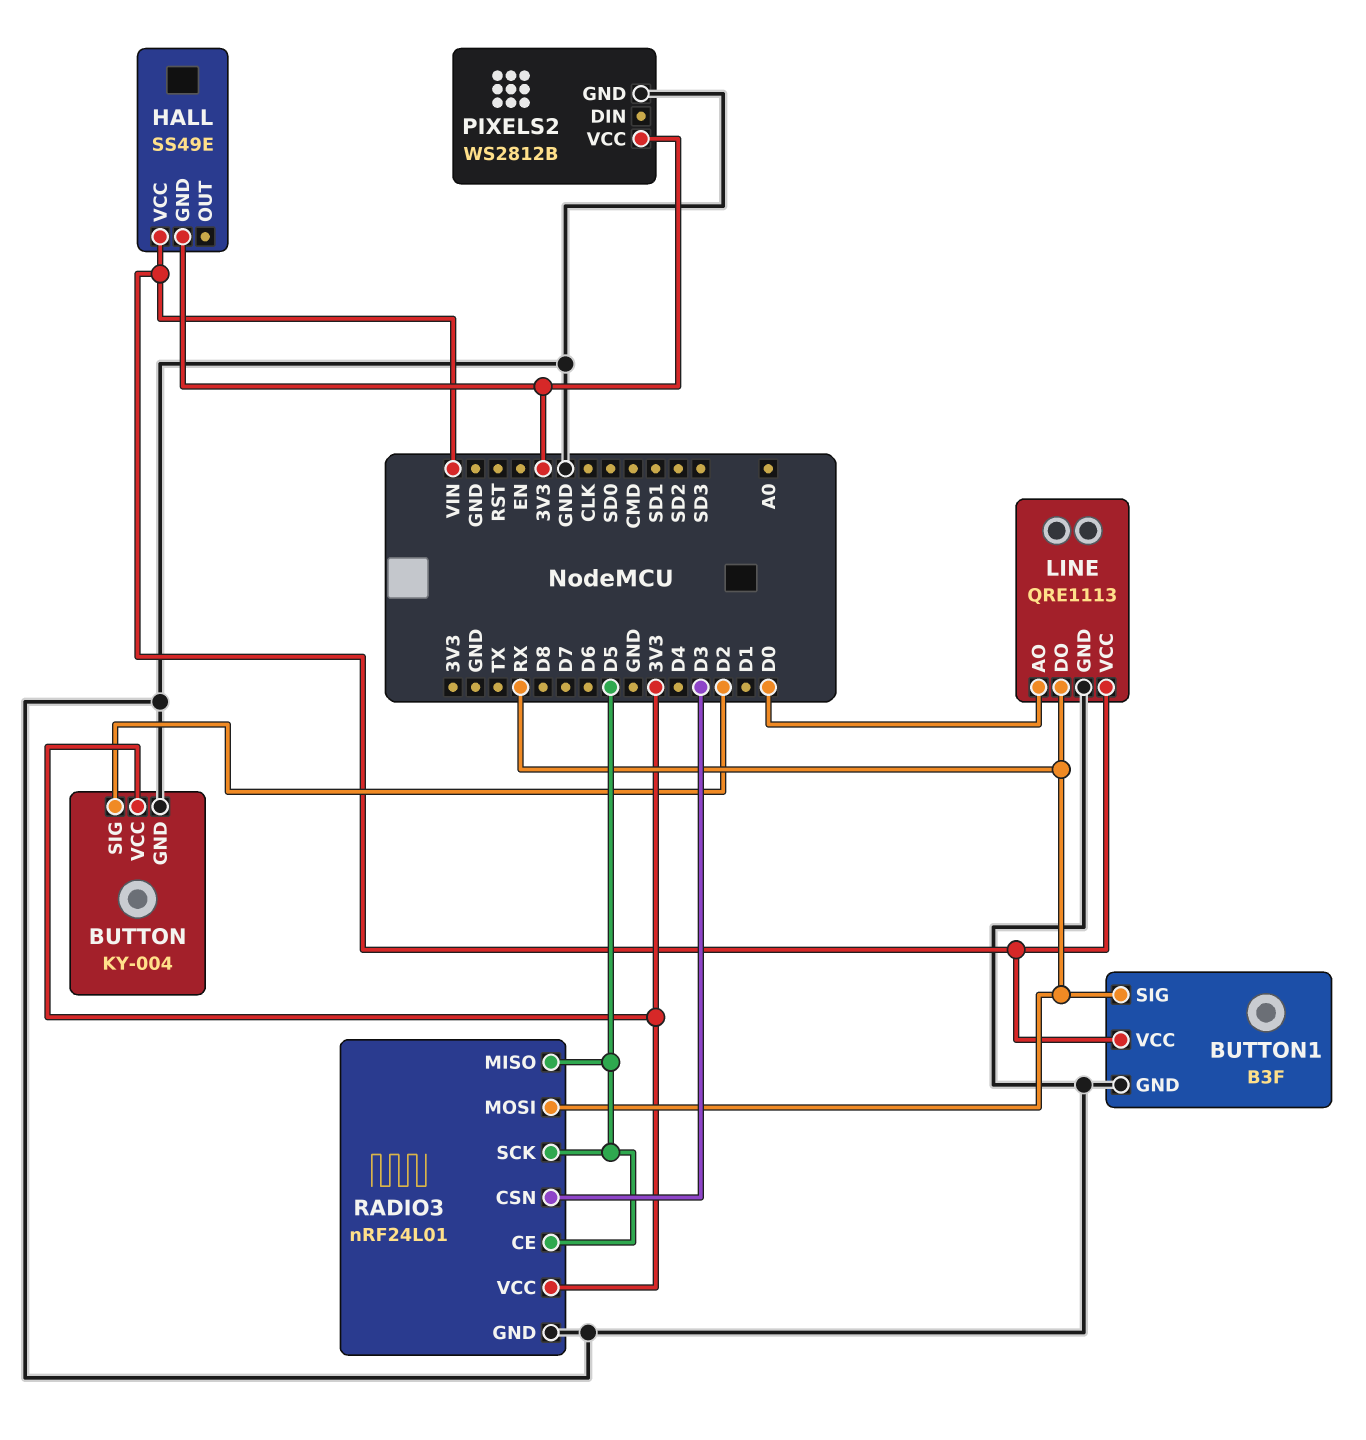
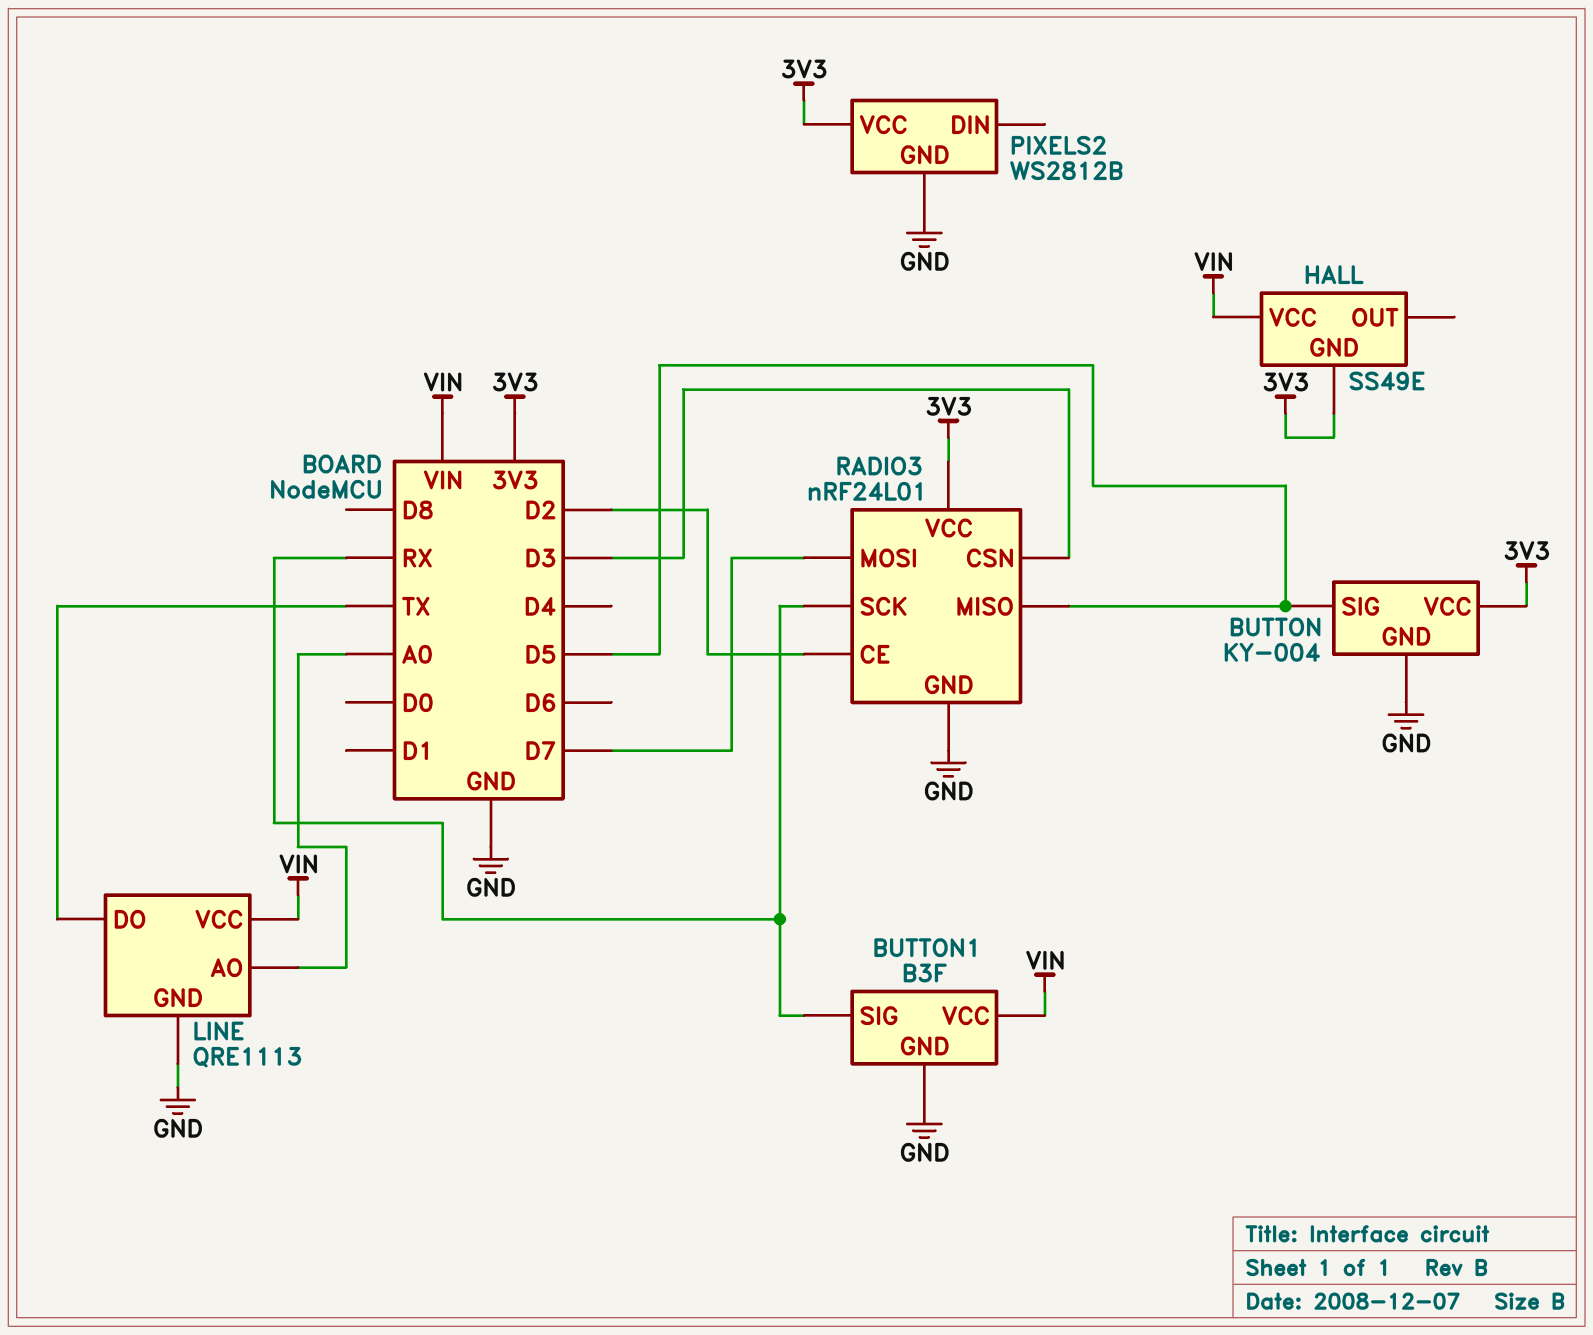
BUTTON pin SIG: D2 -> D5
LINE pin AO: D0 -> A0
LINE pin DO: RX -> TX
RADIO3 pin CE: D5 -> D2
RADIO3 pin MOSI: RX -> D7
RADIO3 pin SCK: D5 -> RX

